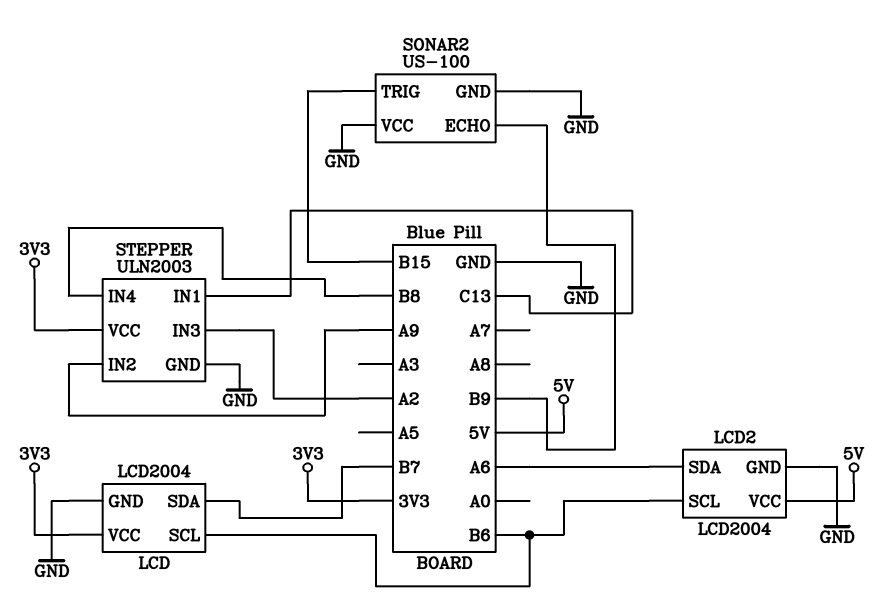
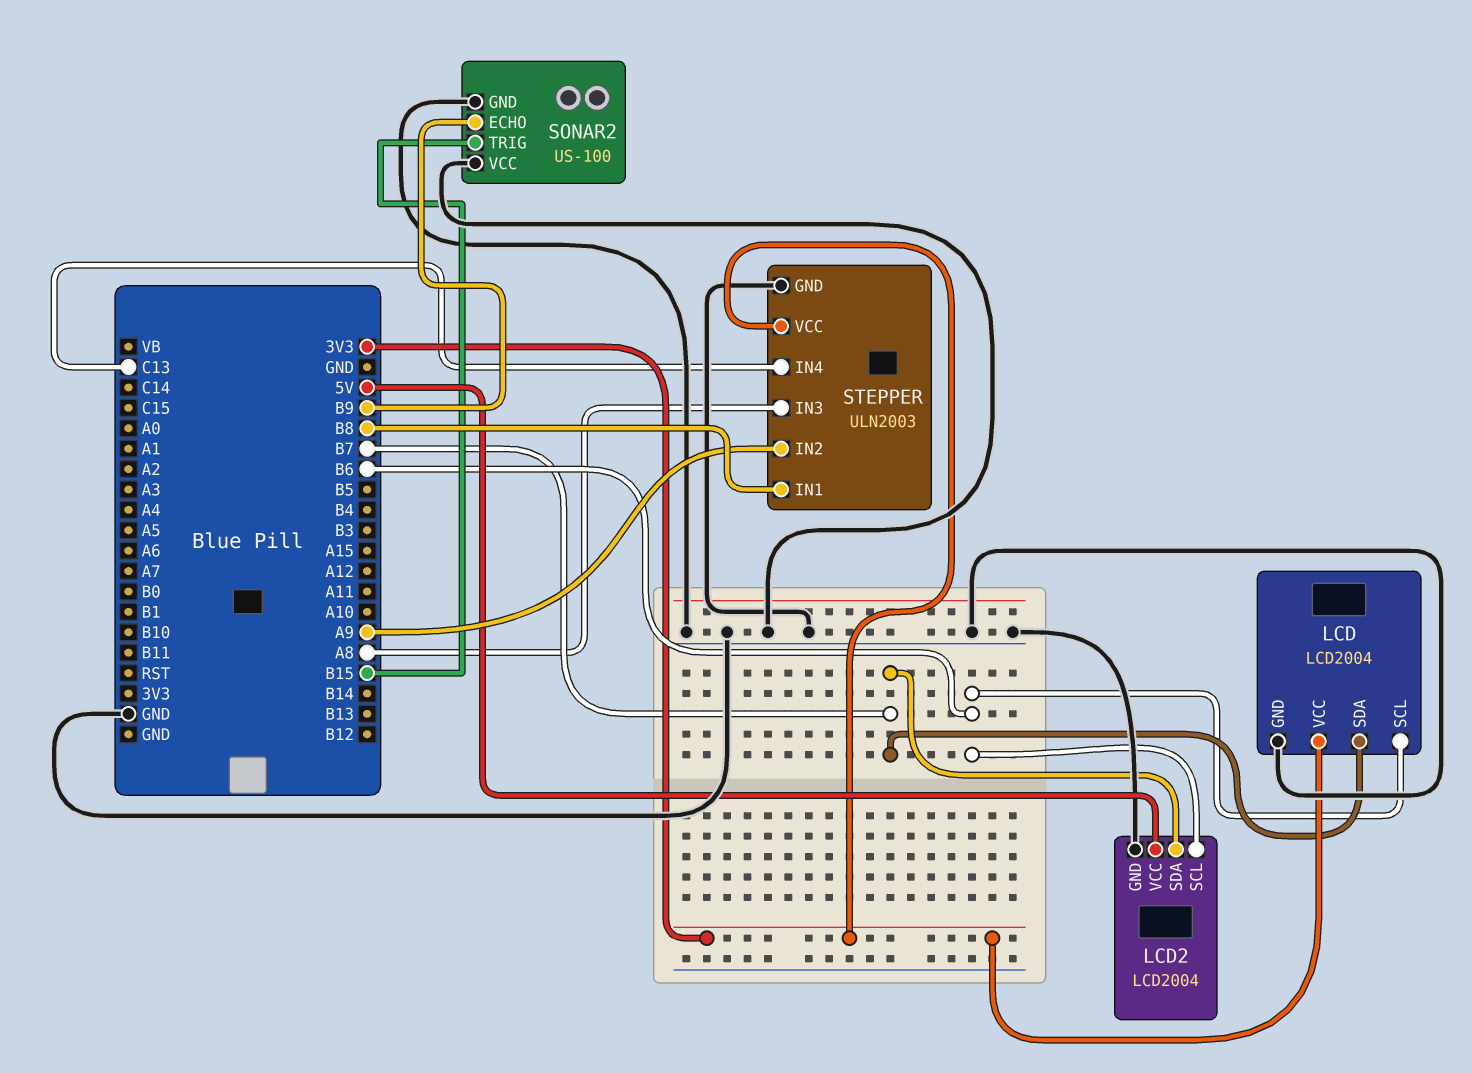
LCD2 pin SDA: A6 -> B7
STEPPER pin IN1: C13 -> B8
STEPPER pin IN3: A2 -> A8
STEPPER pin IN4: B8 -> C13

